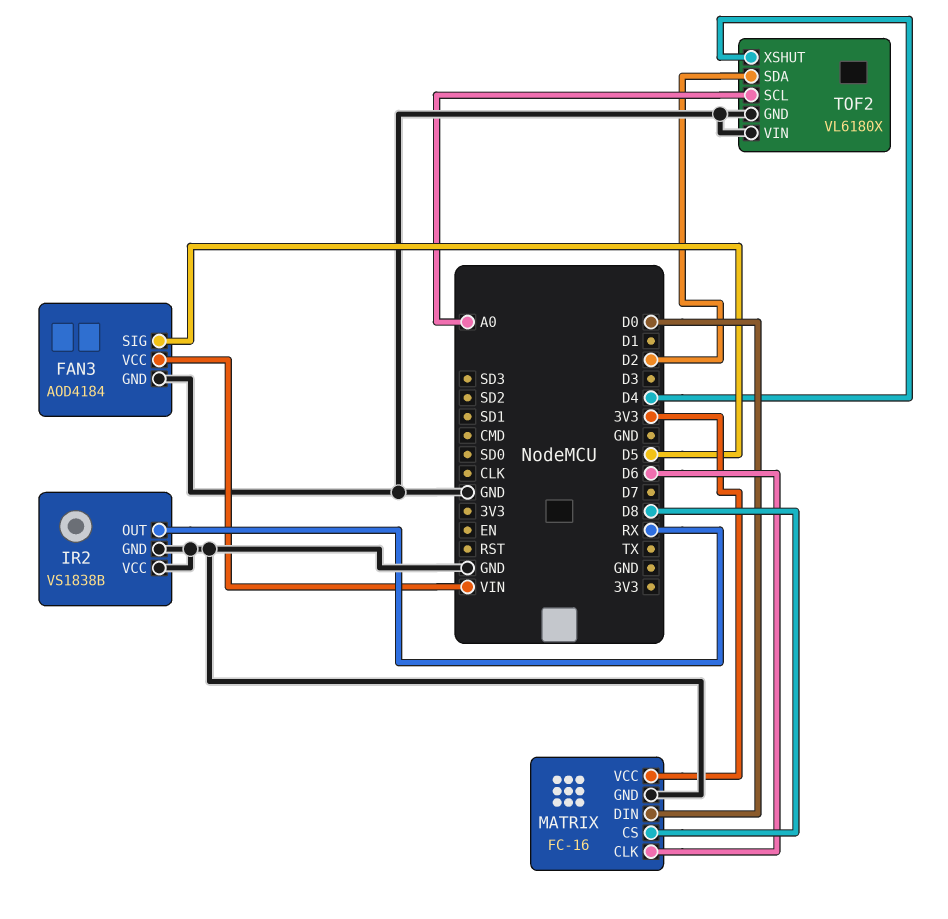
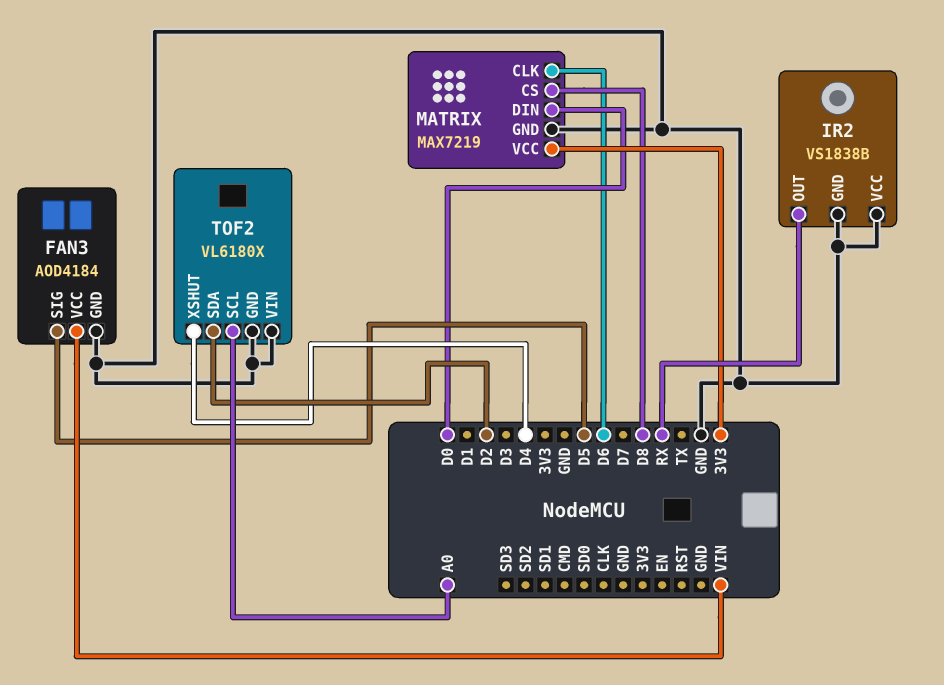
MATRIX: FC-16 -> MAX7219

